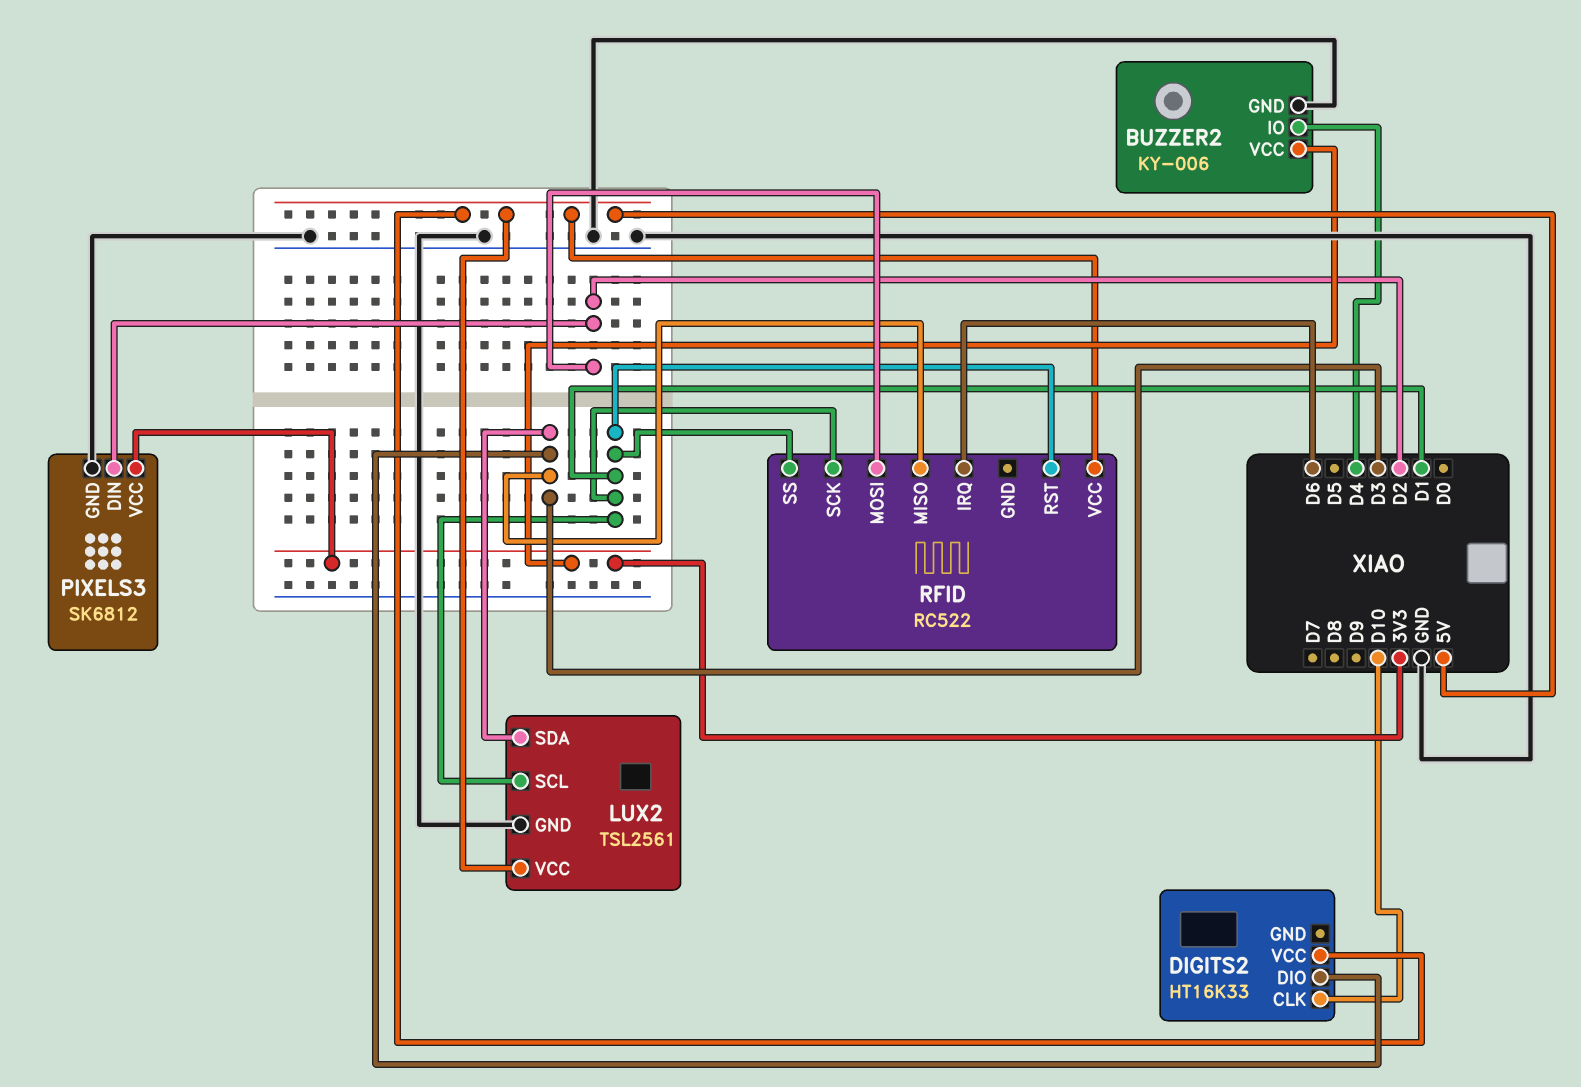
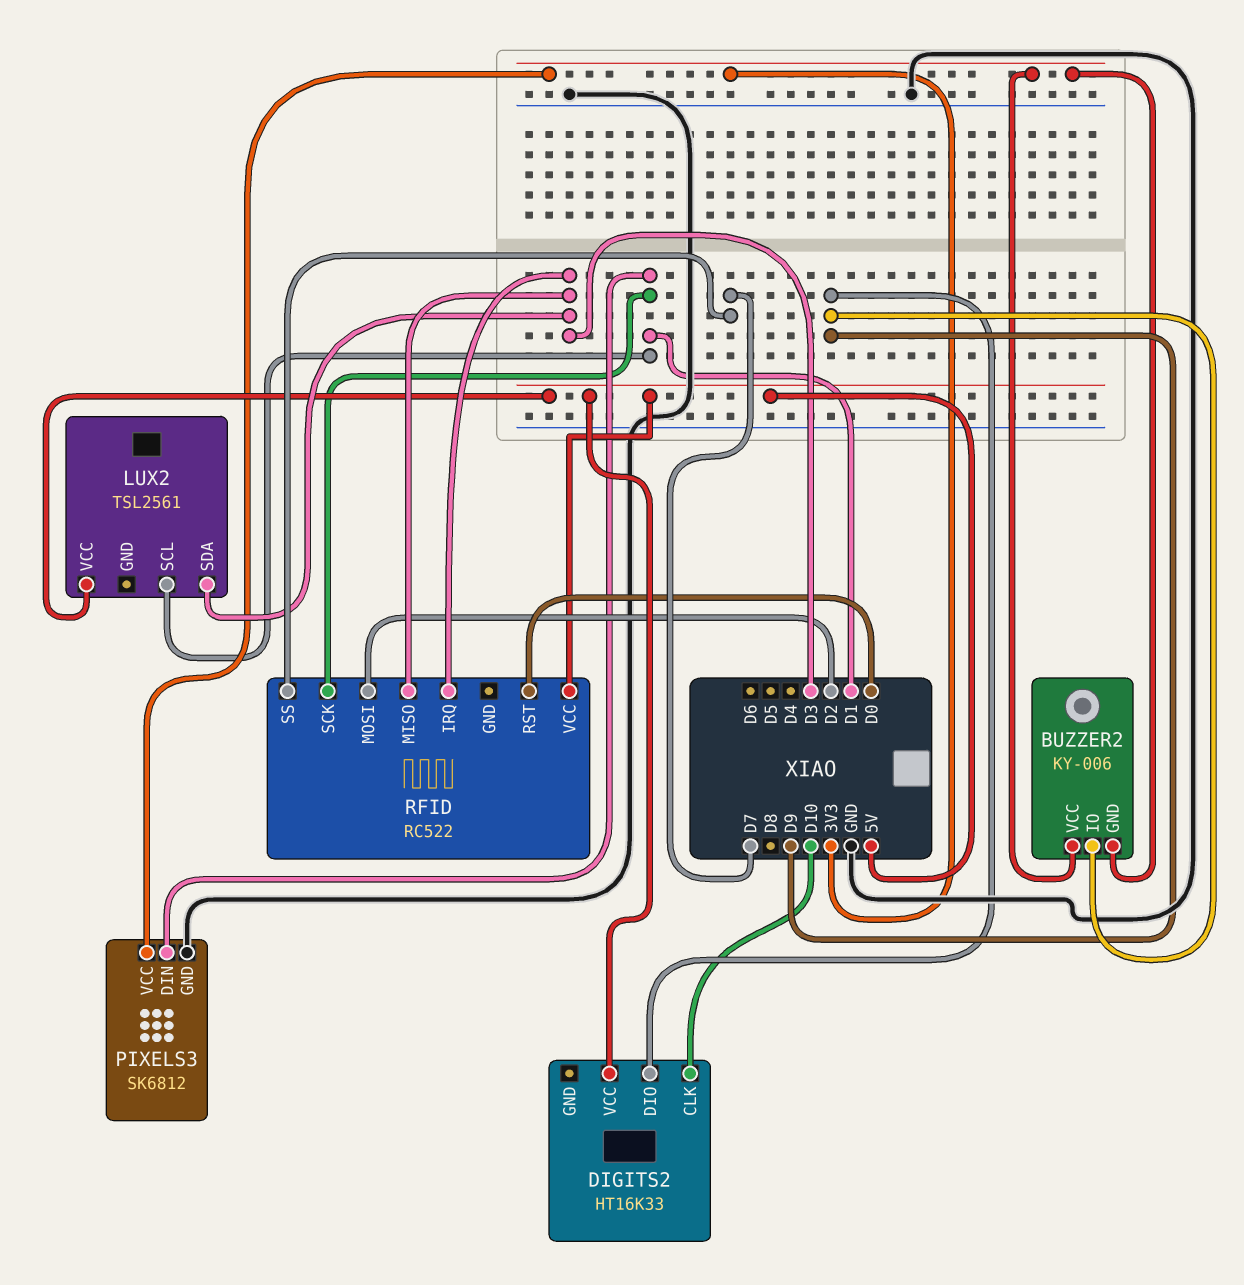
BUZZER2 pin GND: GND -> 3V3
BUZZER2 pin IO: D4 -> D9
DIGITS2 pin DIO: D3 -> D9
LUX2 pin GND: GND -> none
PIXELS3 pin DIN: D2 -> D1
RFID pin IRQ: D6 -> D3
RFID pin RST: D1 -> D0
RFID pin SS: D1 -> D7

